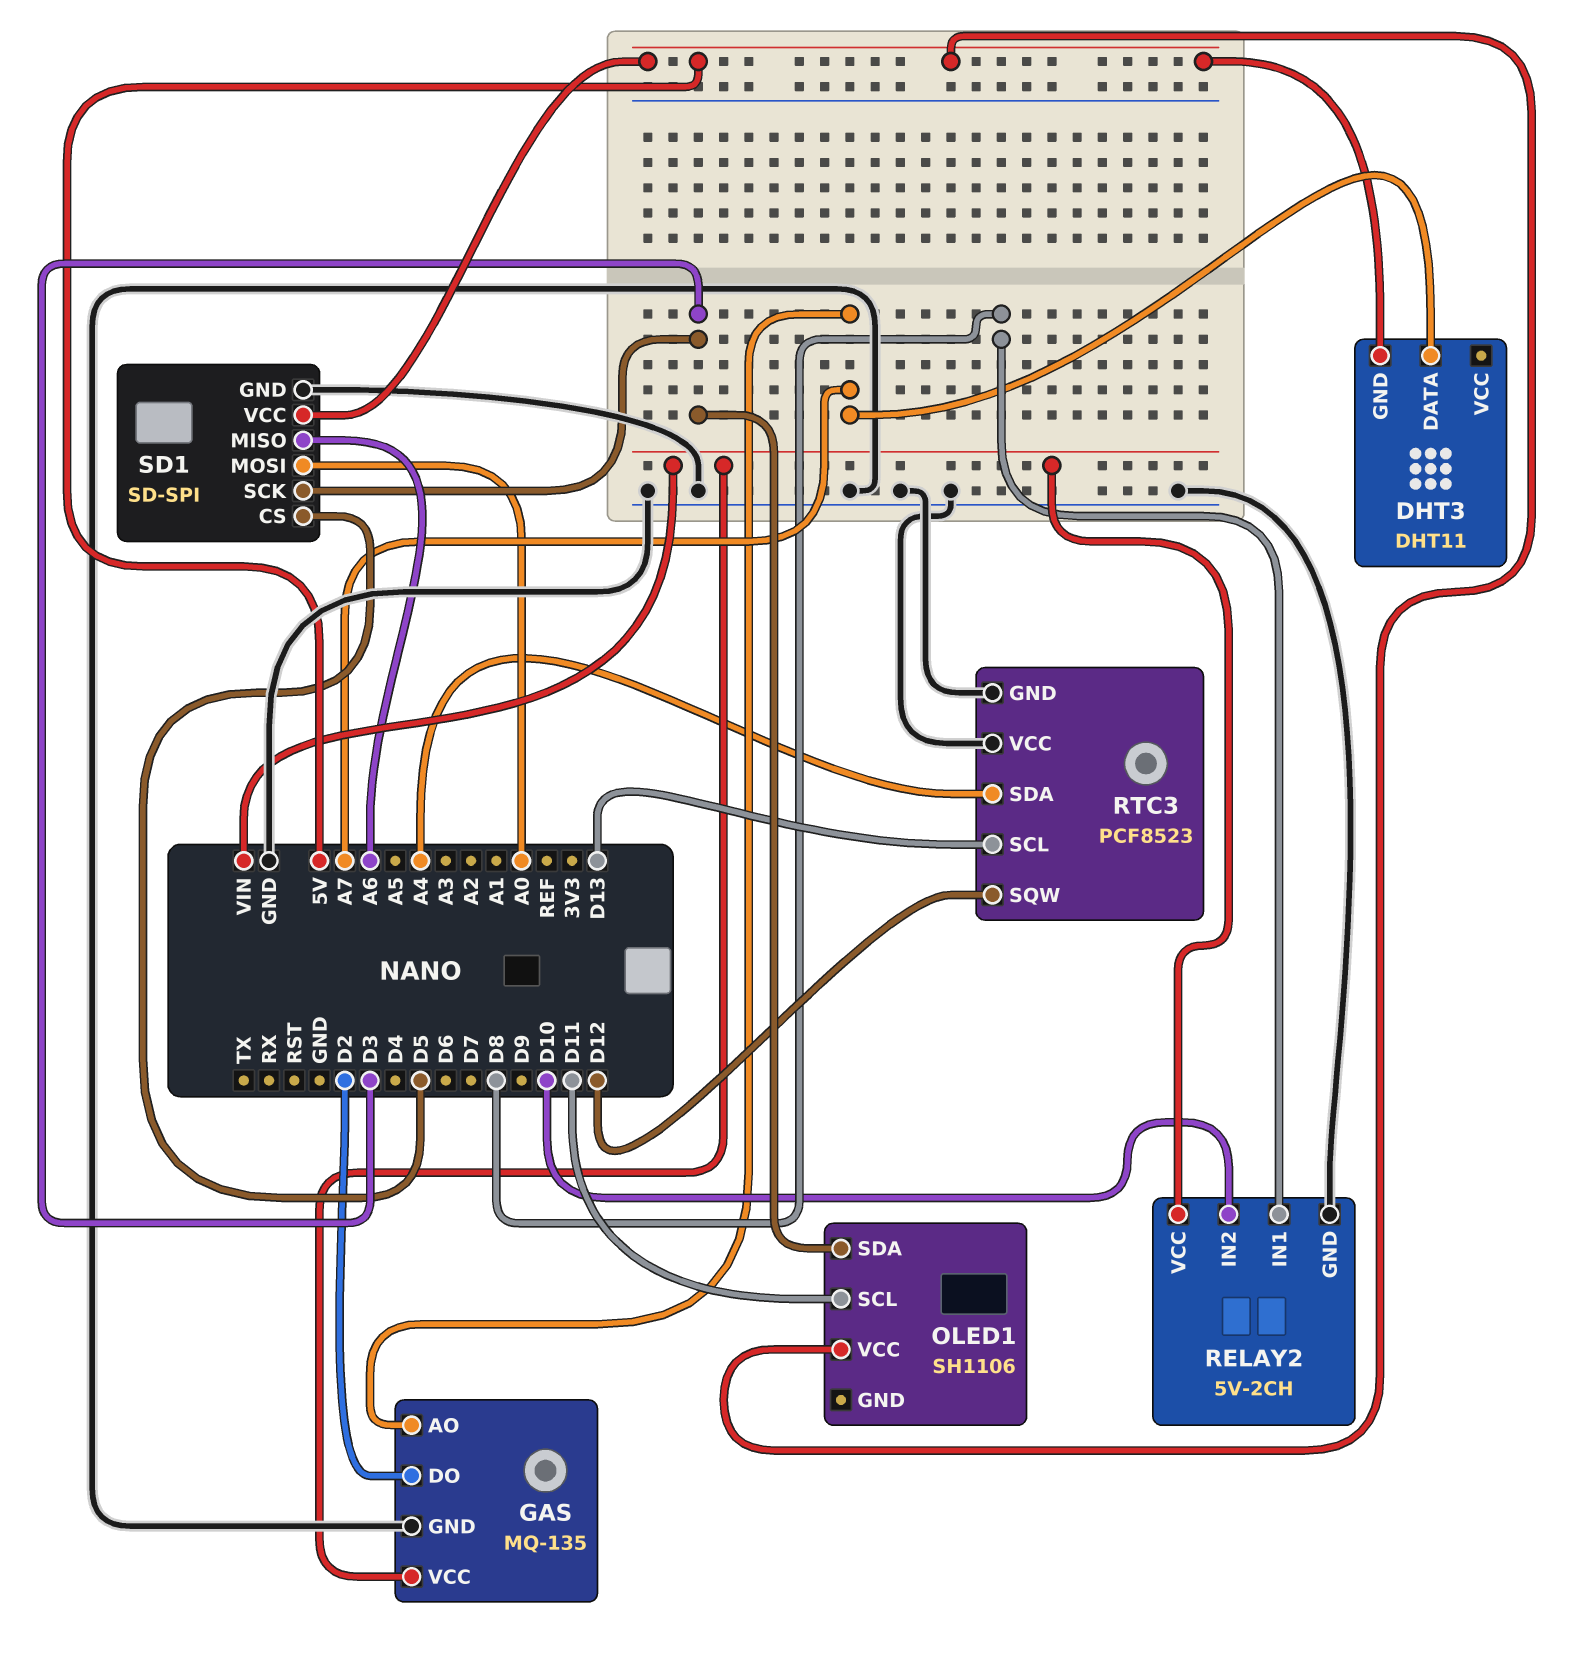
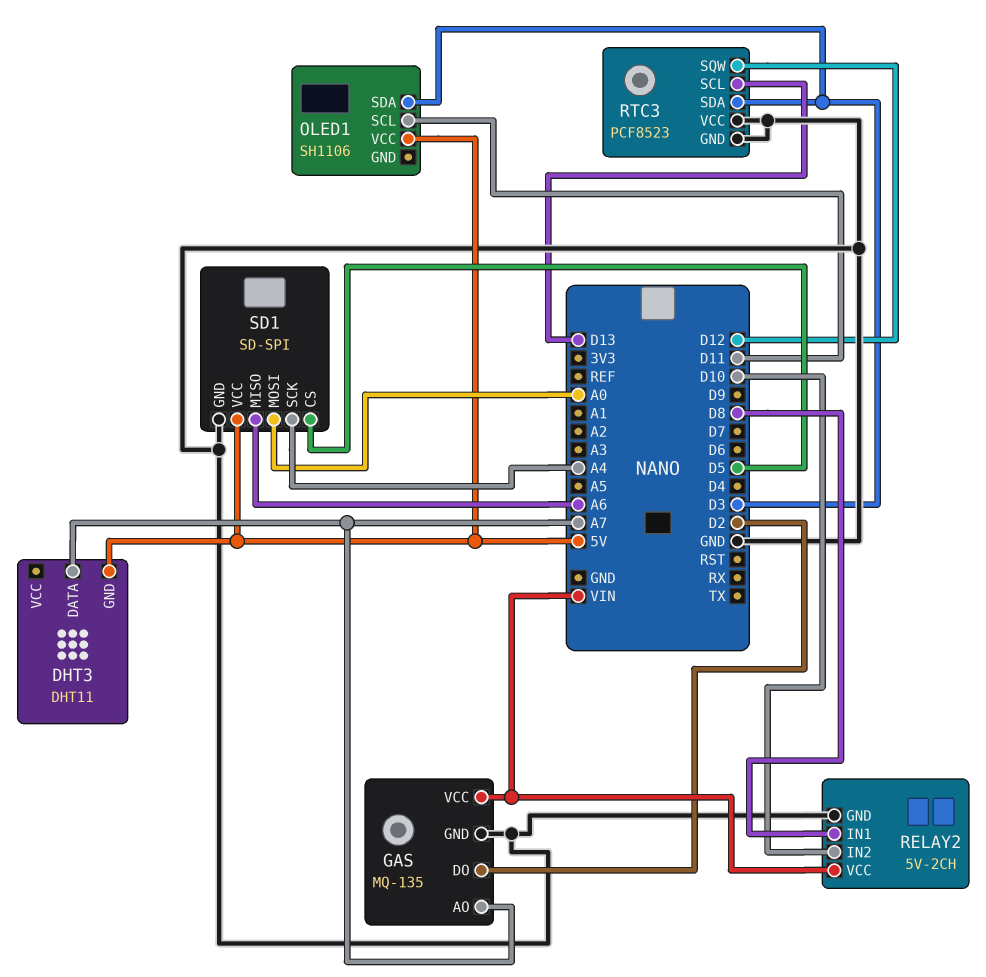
RTC3 pin SDA: A4 -> D3
SD1 pin SCK: D3 -> A4

